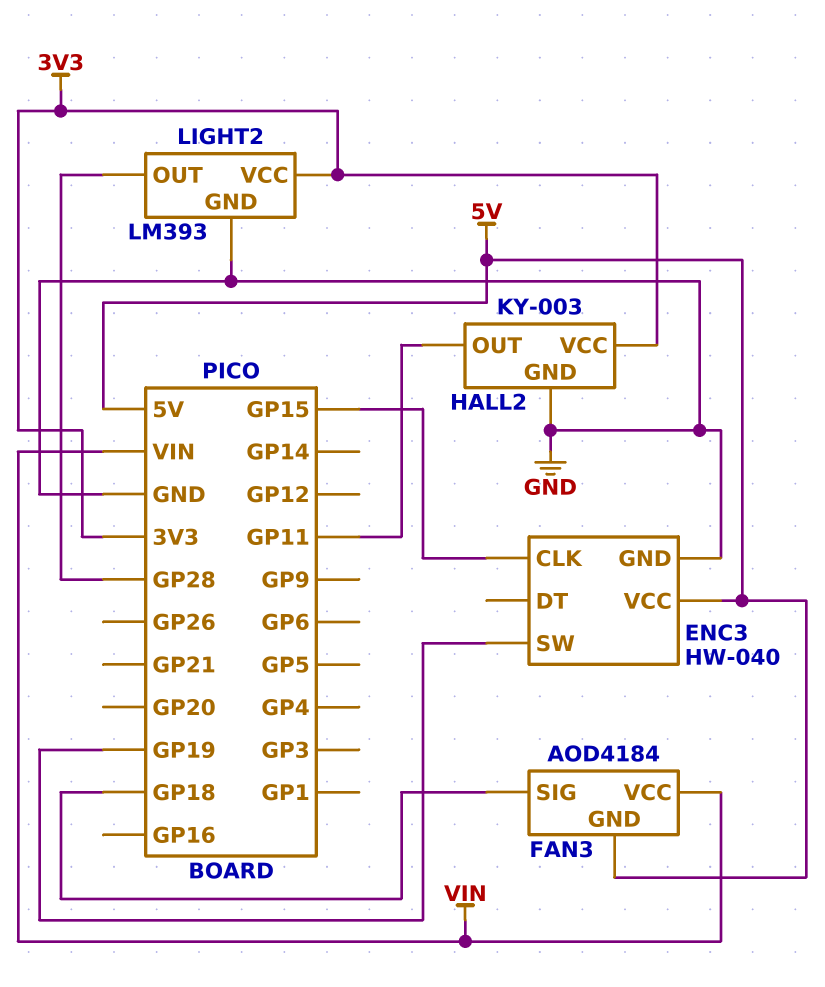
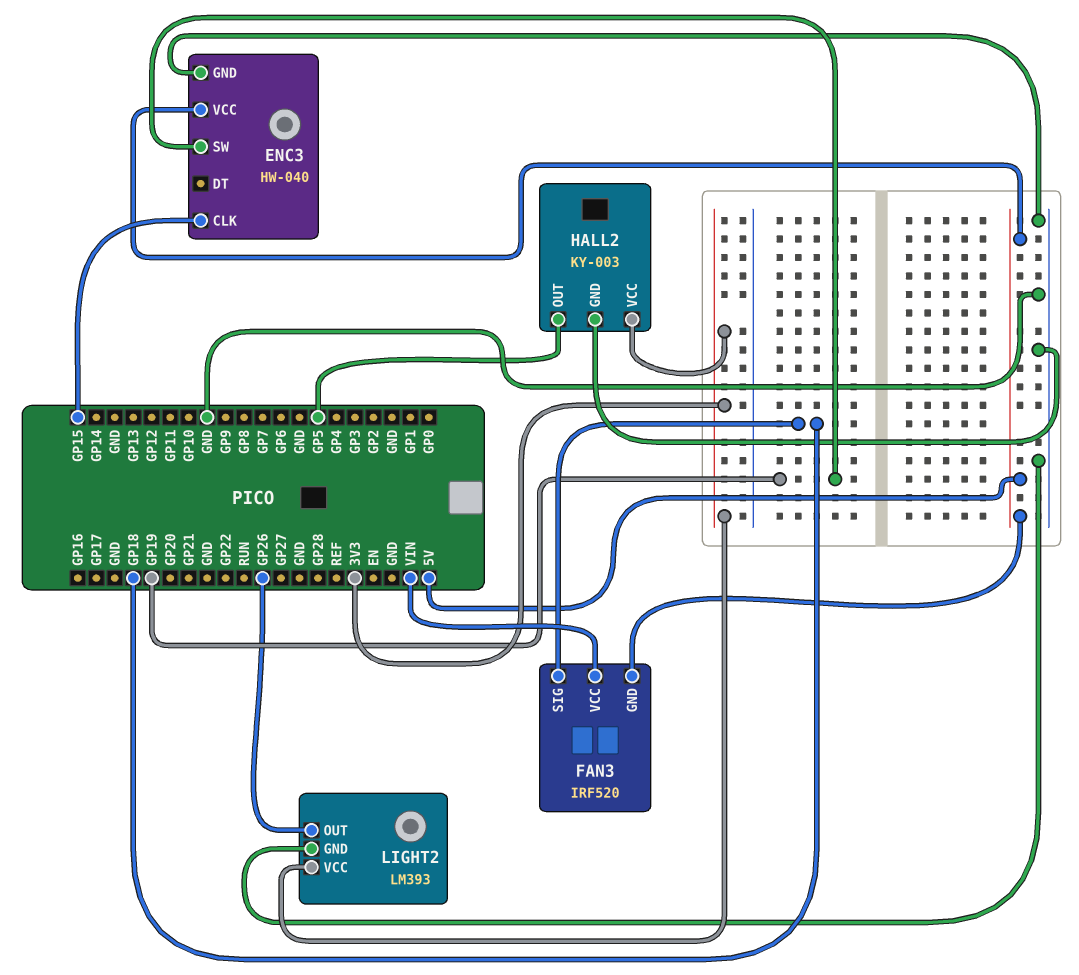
FAN3: AOD4184 -> IRF520
HALL2 pin OUT: GP11 -> GP5
LIGHT2 pin OUT: GP28 -> GP26

